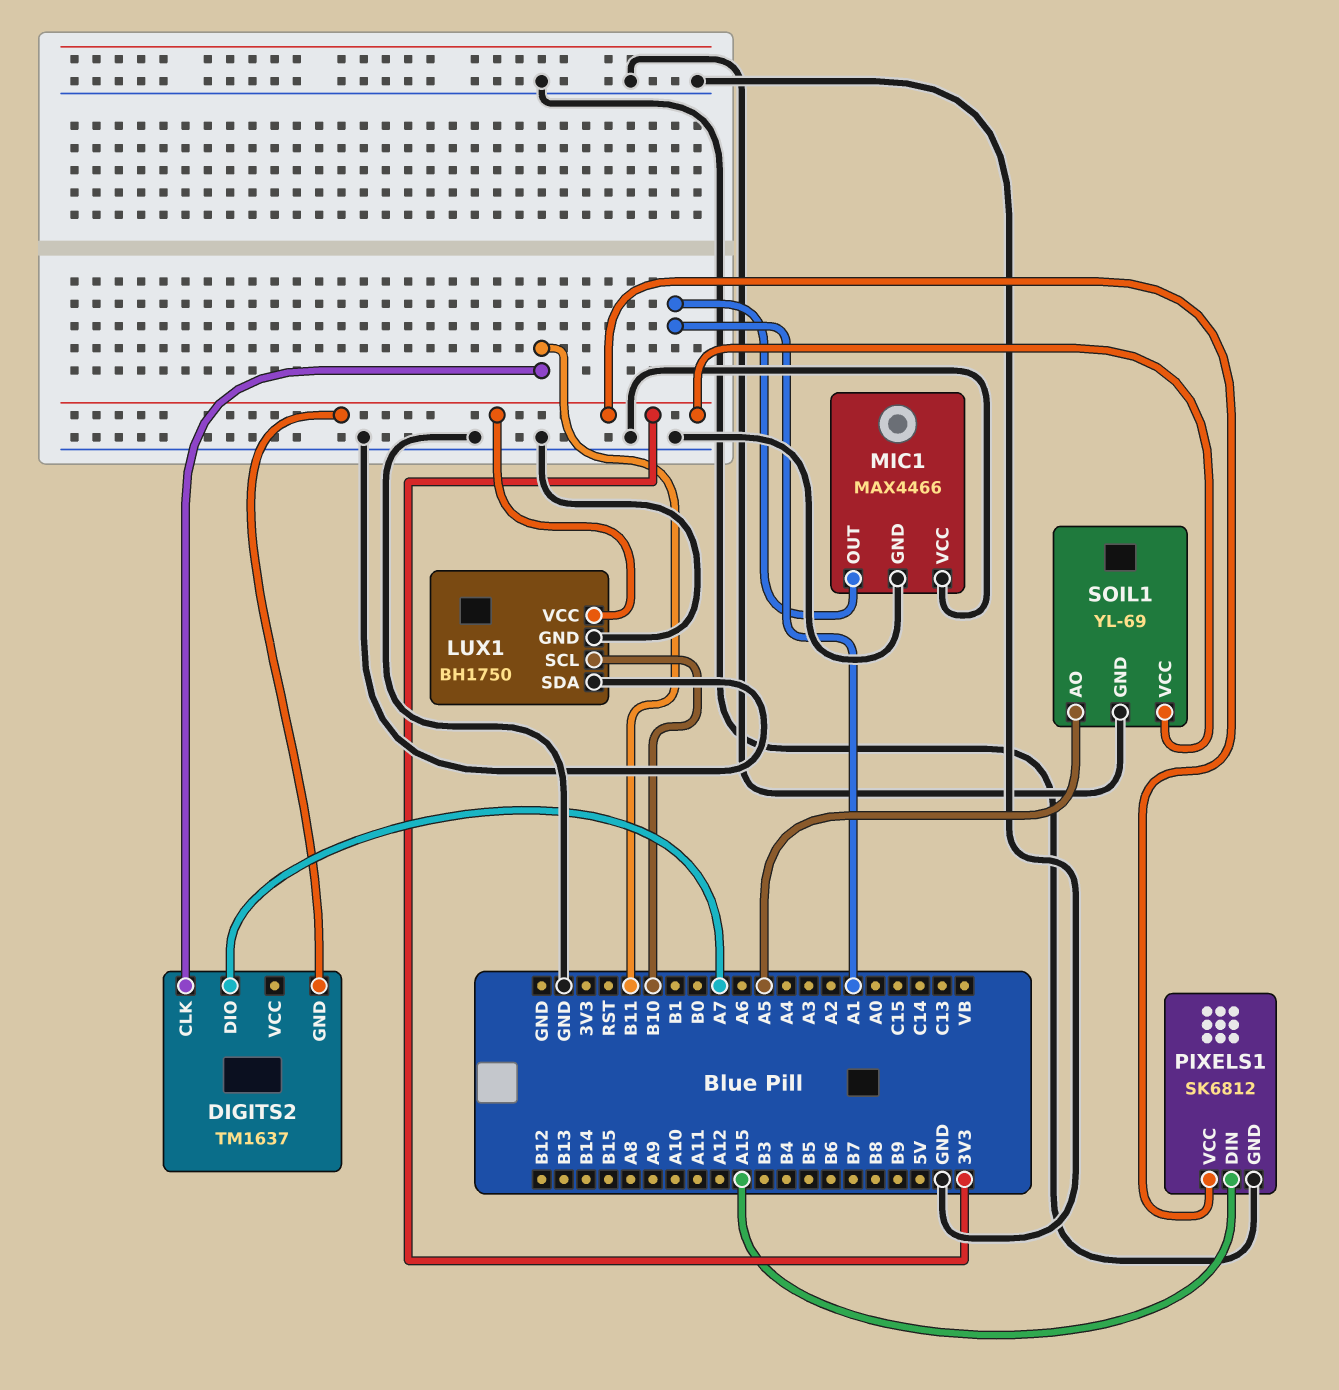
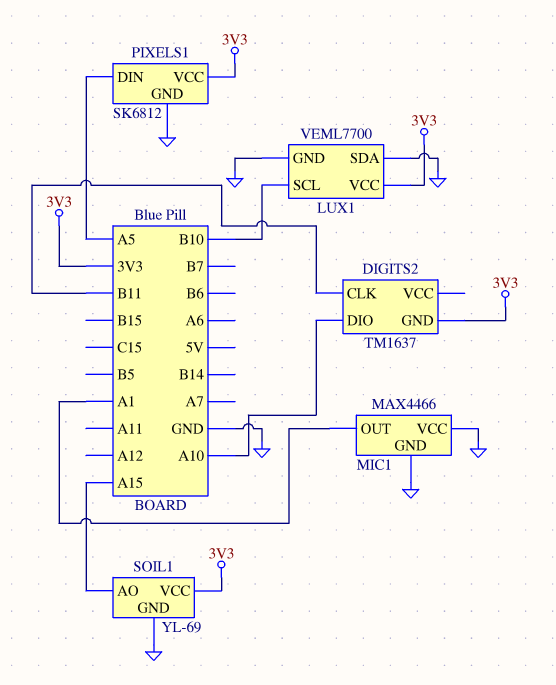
DIGITS2 pin DIO: A7 -> A10
LUX1: BH1750 -> VEML7700
PIXELS1 pin DIN: A15 -> A5
SOIL1 pin AO: A5 -> A15

